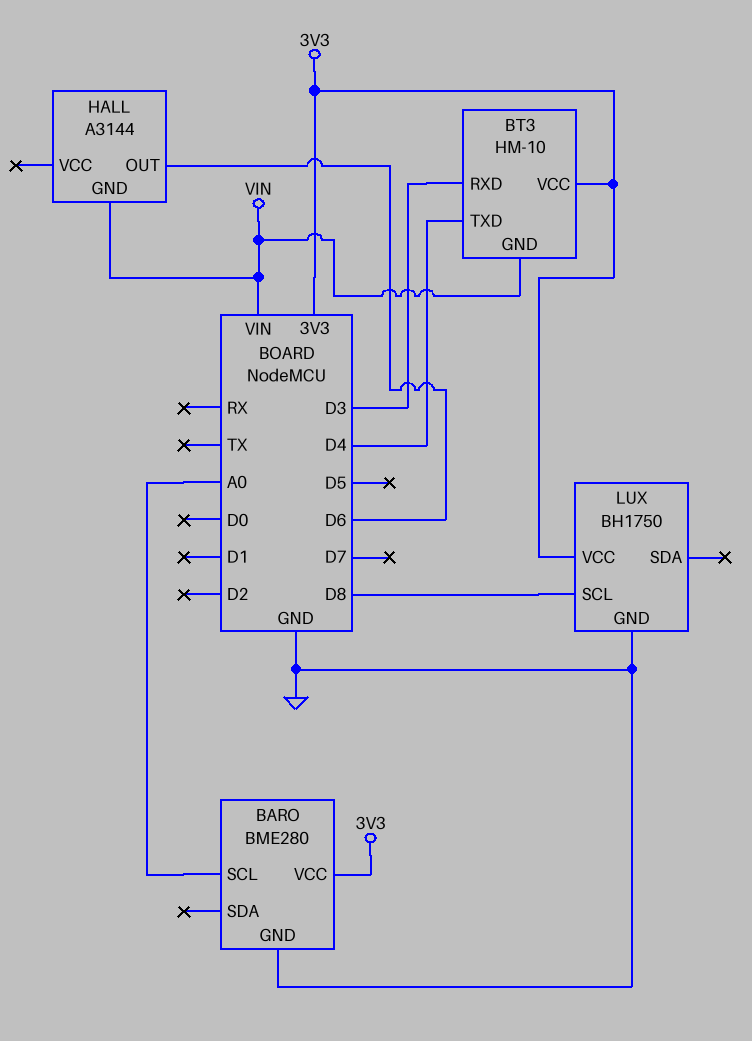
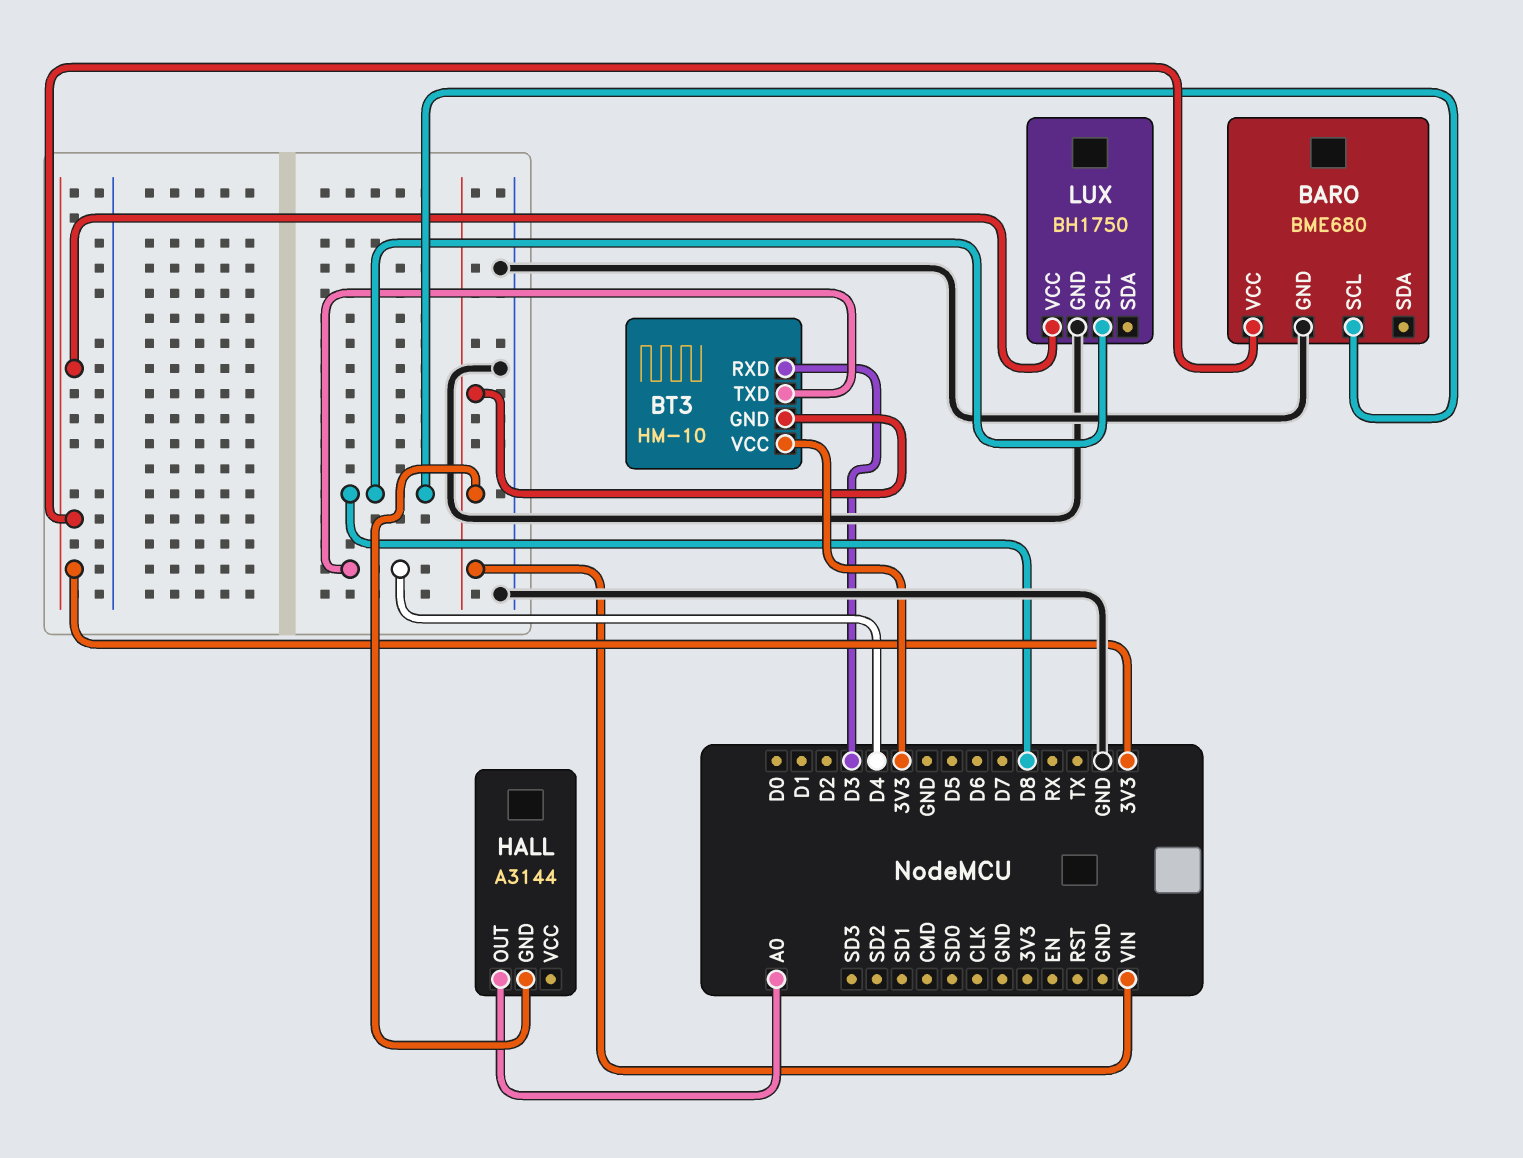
BARO: BME280 -> BME680
BARO pin SCL: A0 -> D8
HALL pin OUT: D6 -> A0

